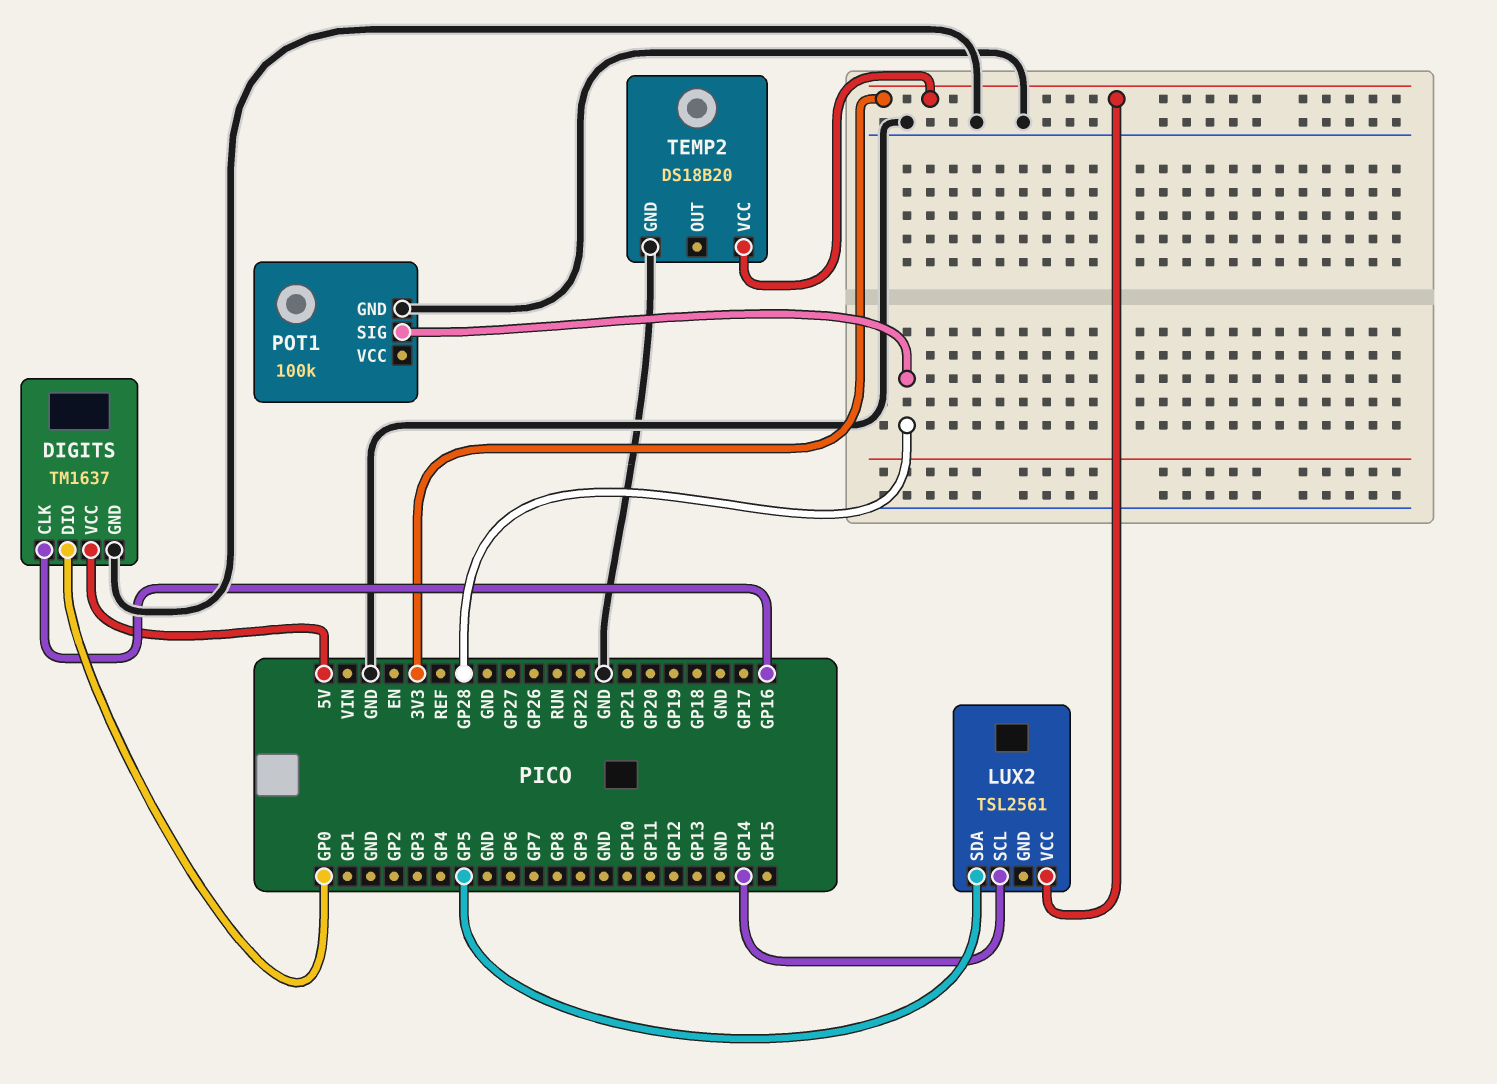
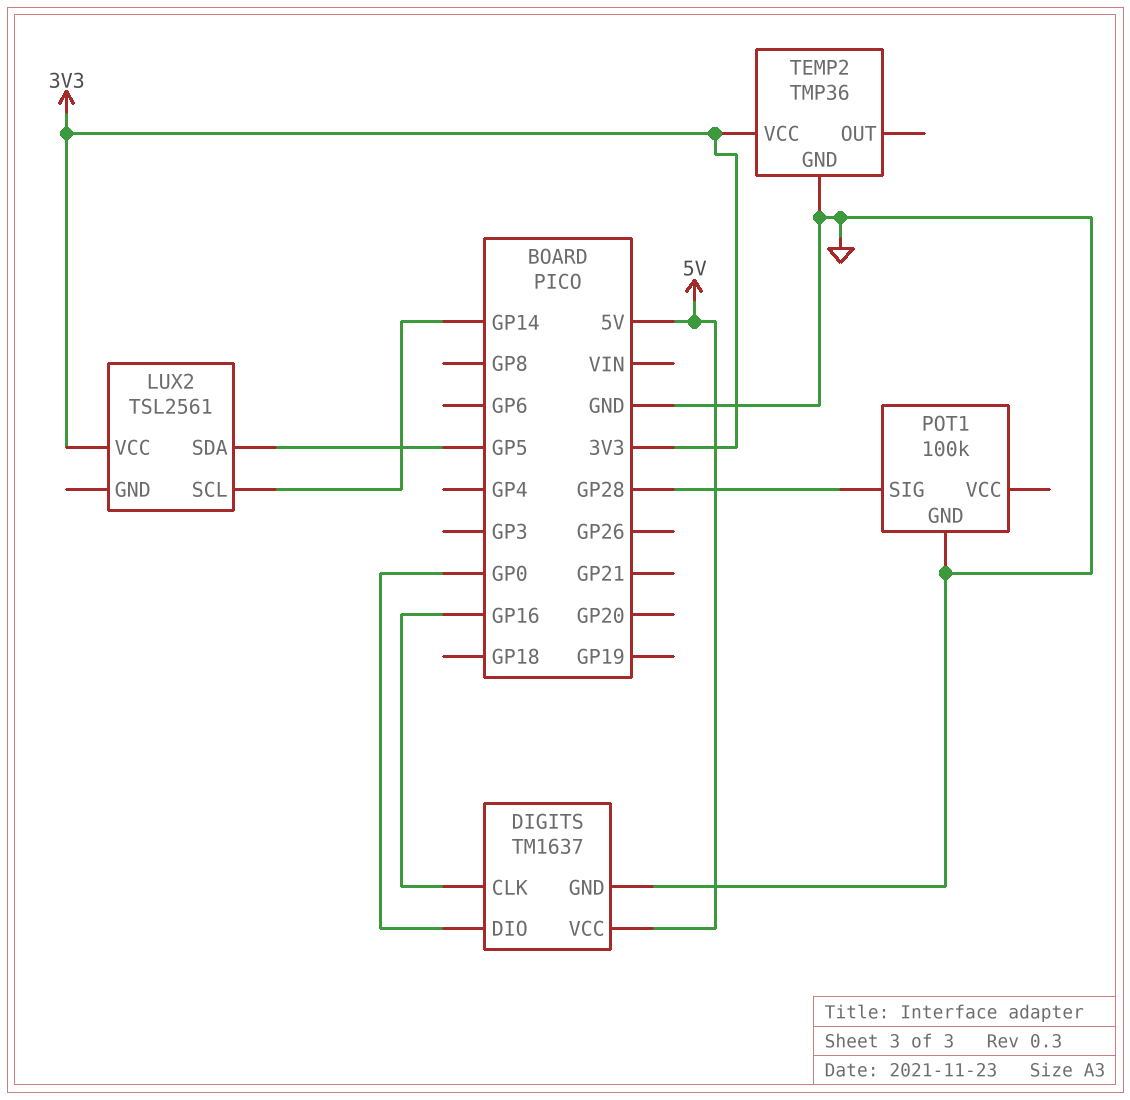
TEMP2: DS18B20 -> TMP36

